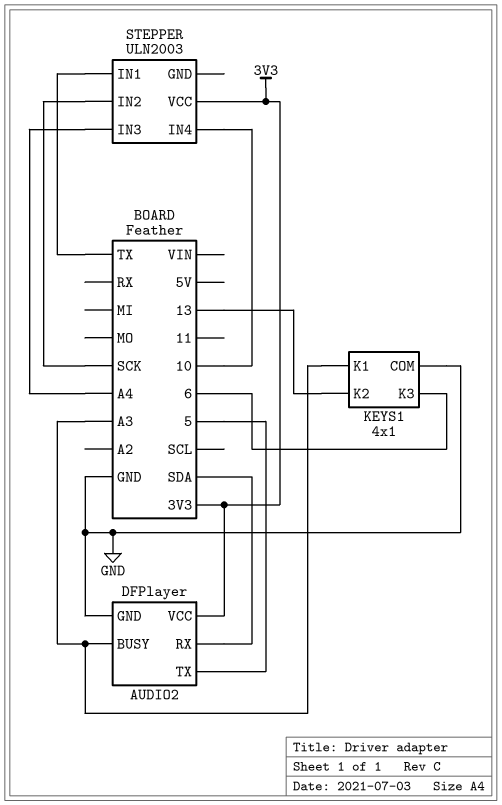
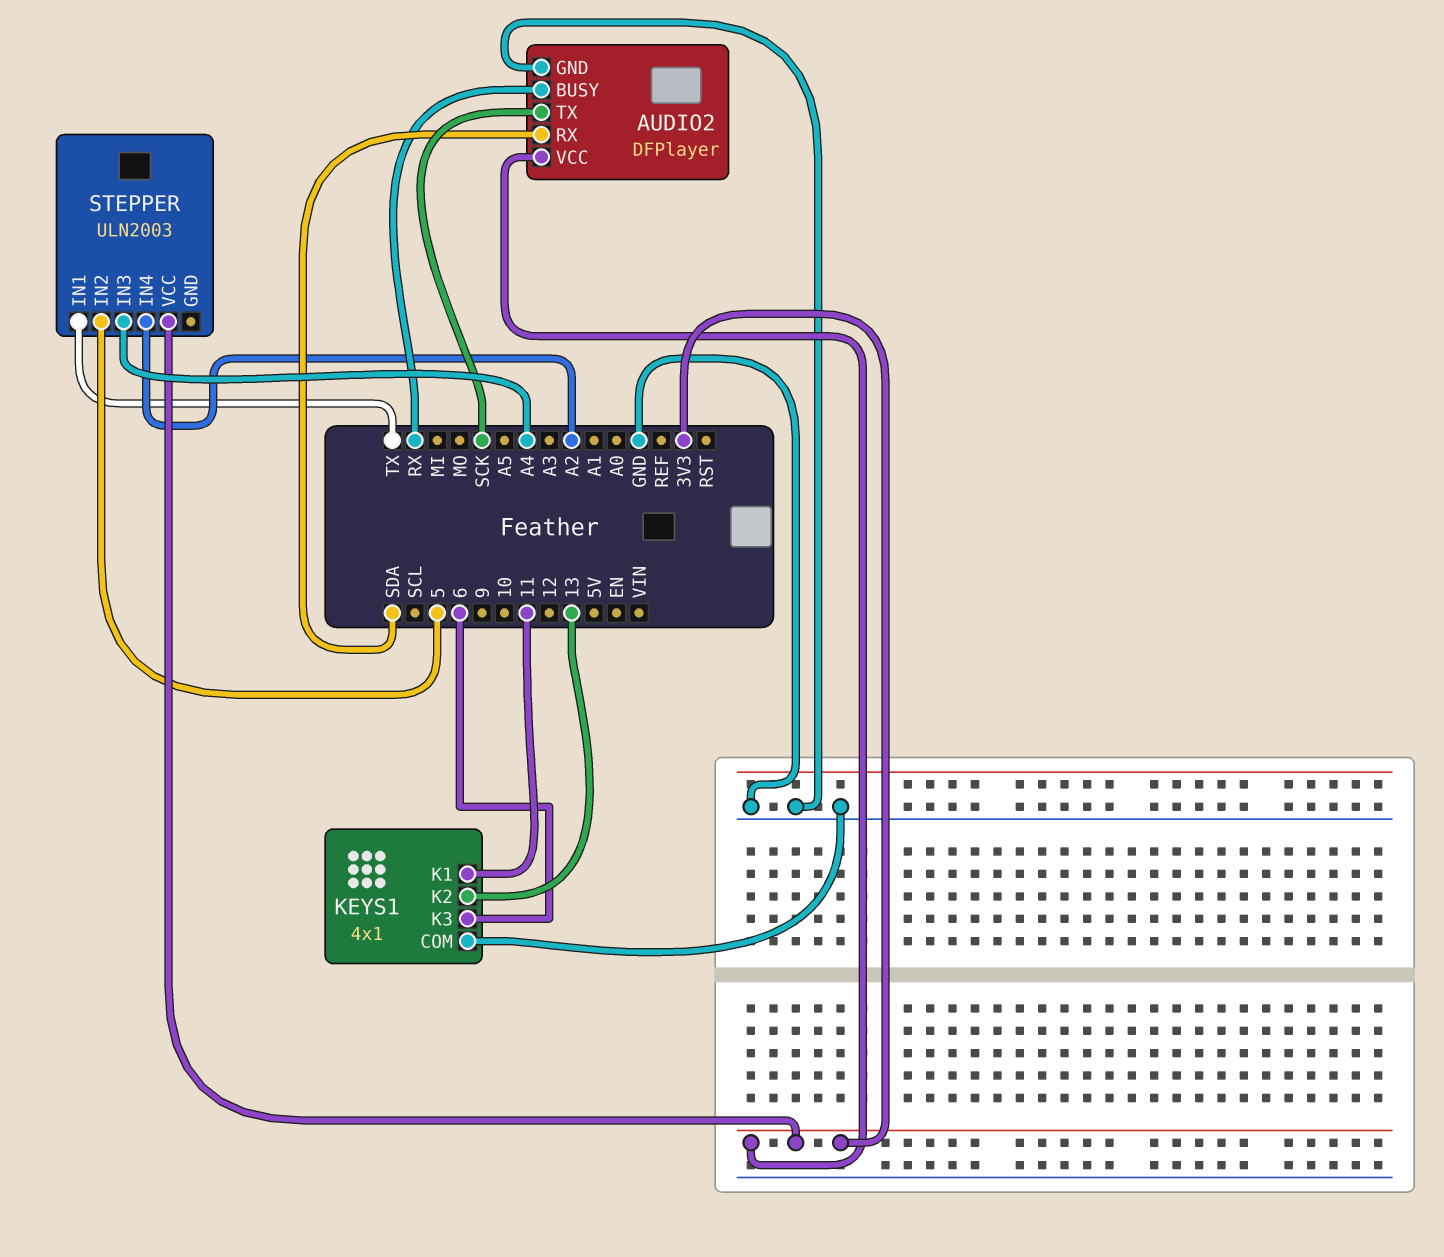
AUDIO2 pin BUSY: A3 -> RX
AUDIO2 pin TX: 5 -> SCK
KEYS1 pin K1: A3 -> 11
STEPPER pin IN2: SCK -> 5
STEPPER pin IN4: 10 -> A2

